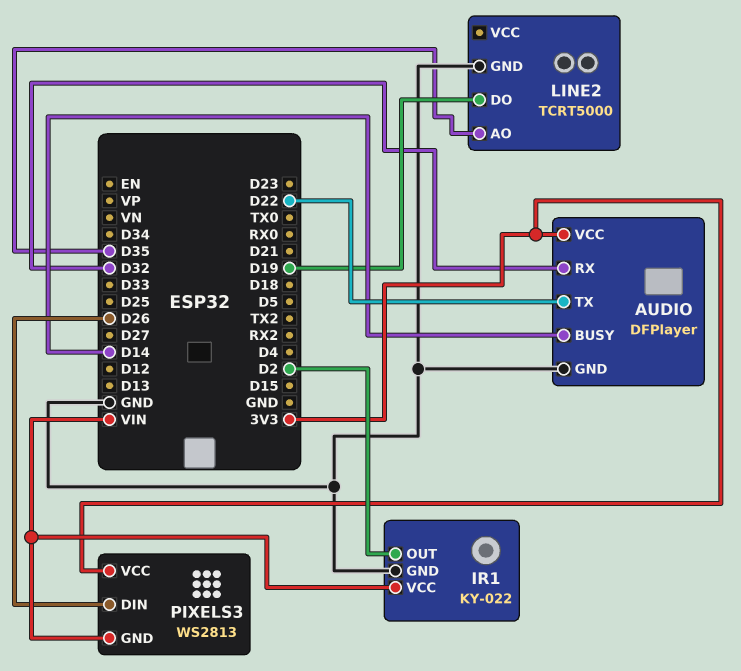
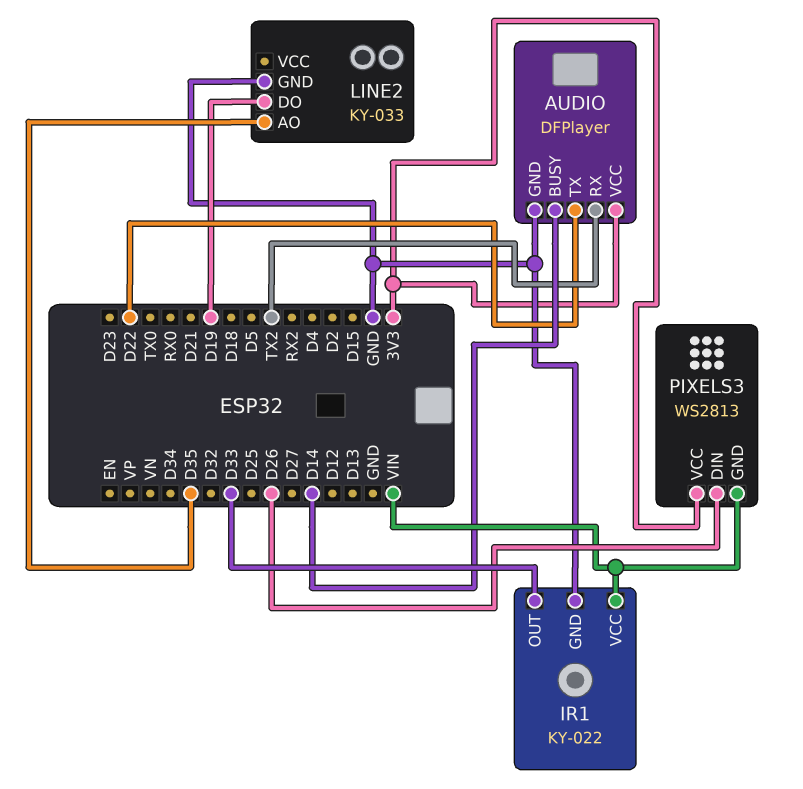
AUDIO pin RX: D32 -> TX2
IR1 pin OUT: D2 -> D33
LINE2: TCRT5000 -> KY-033

